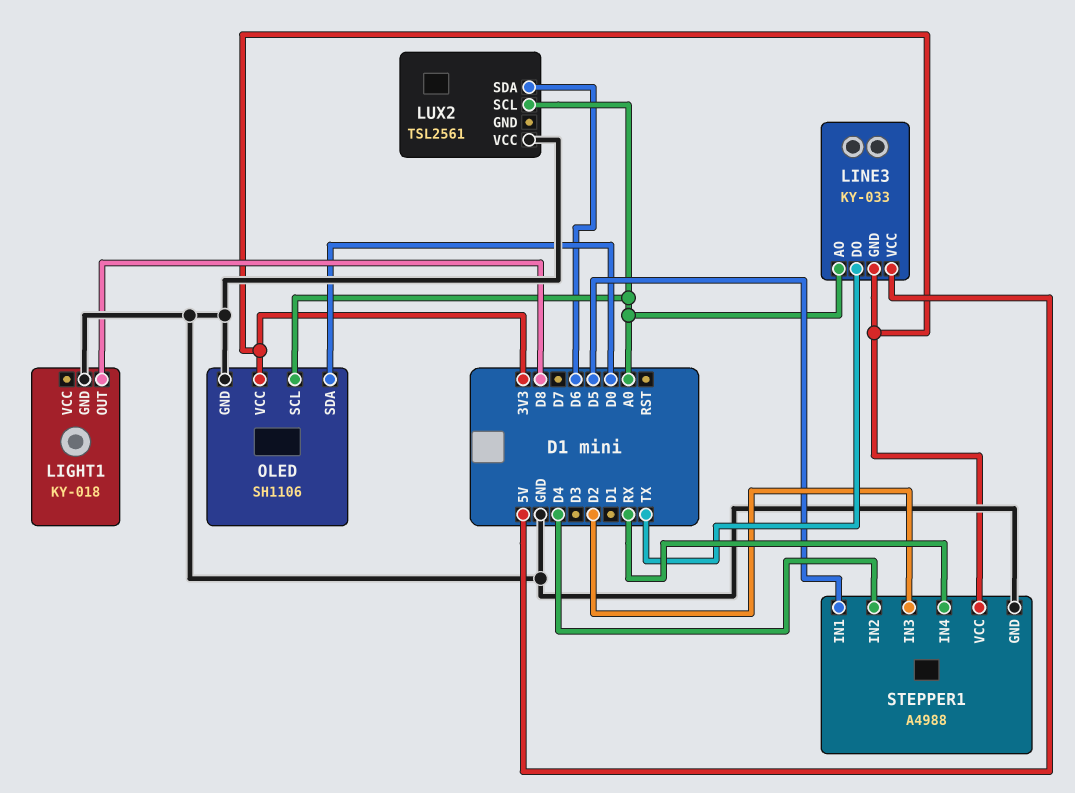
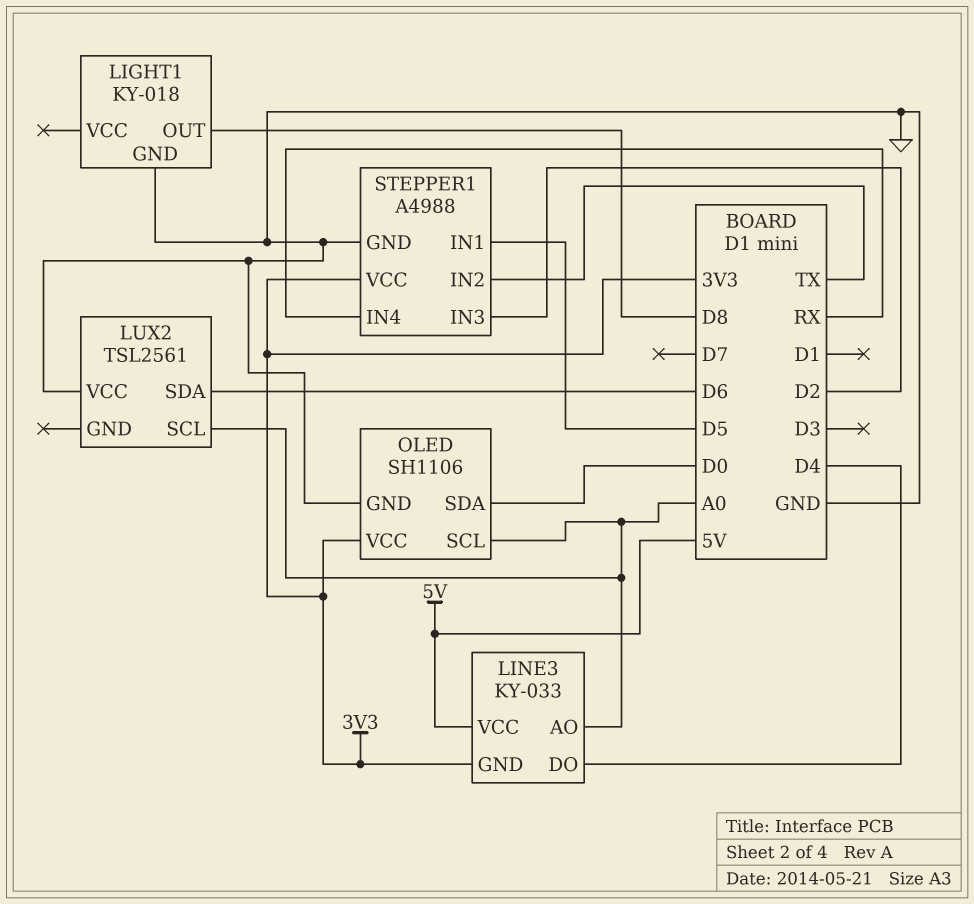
LINE3 pin DO: TX -> D4
STEPPER1 pin IN2: D4 -> TX

